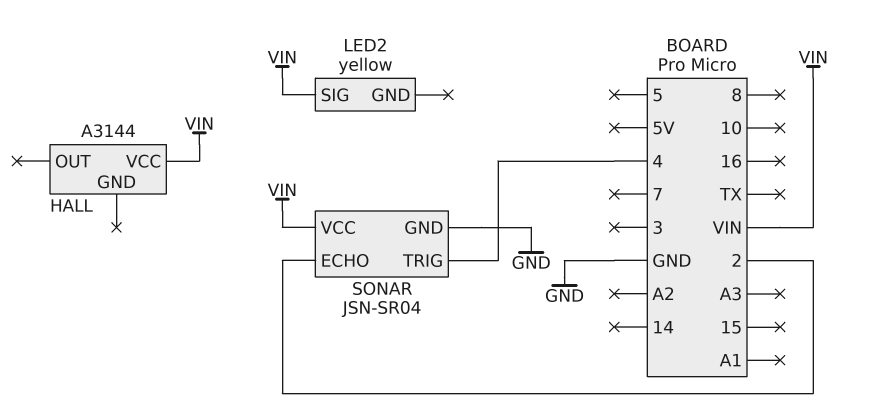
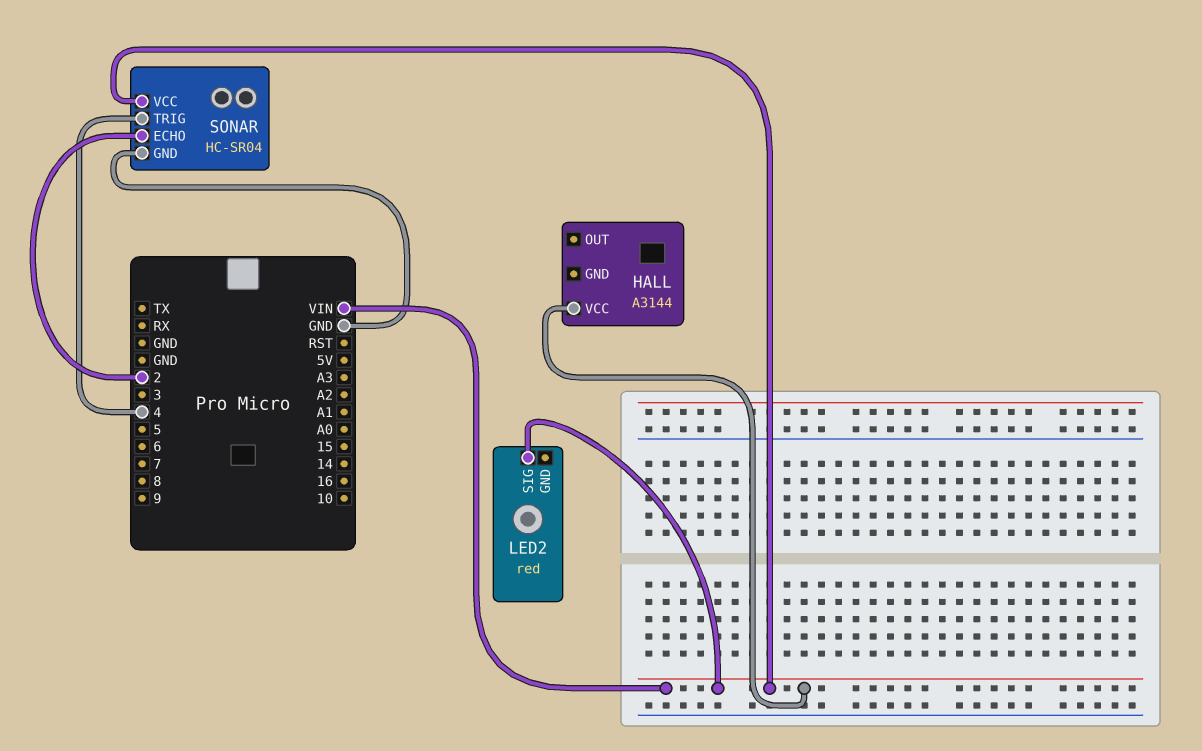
LED2: yellow -> red
SONAR: JSN-SR04 -> HC-SR04

